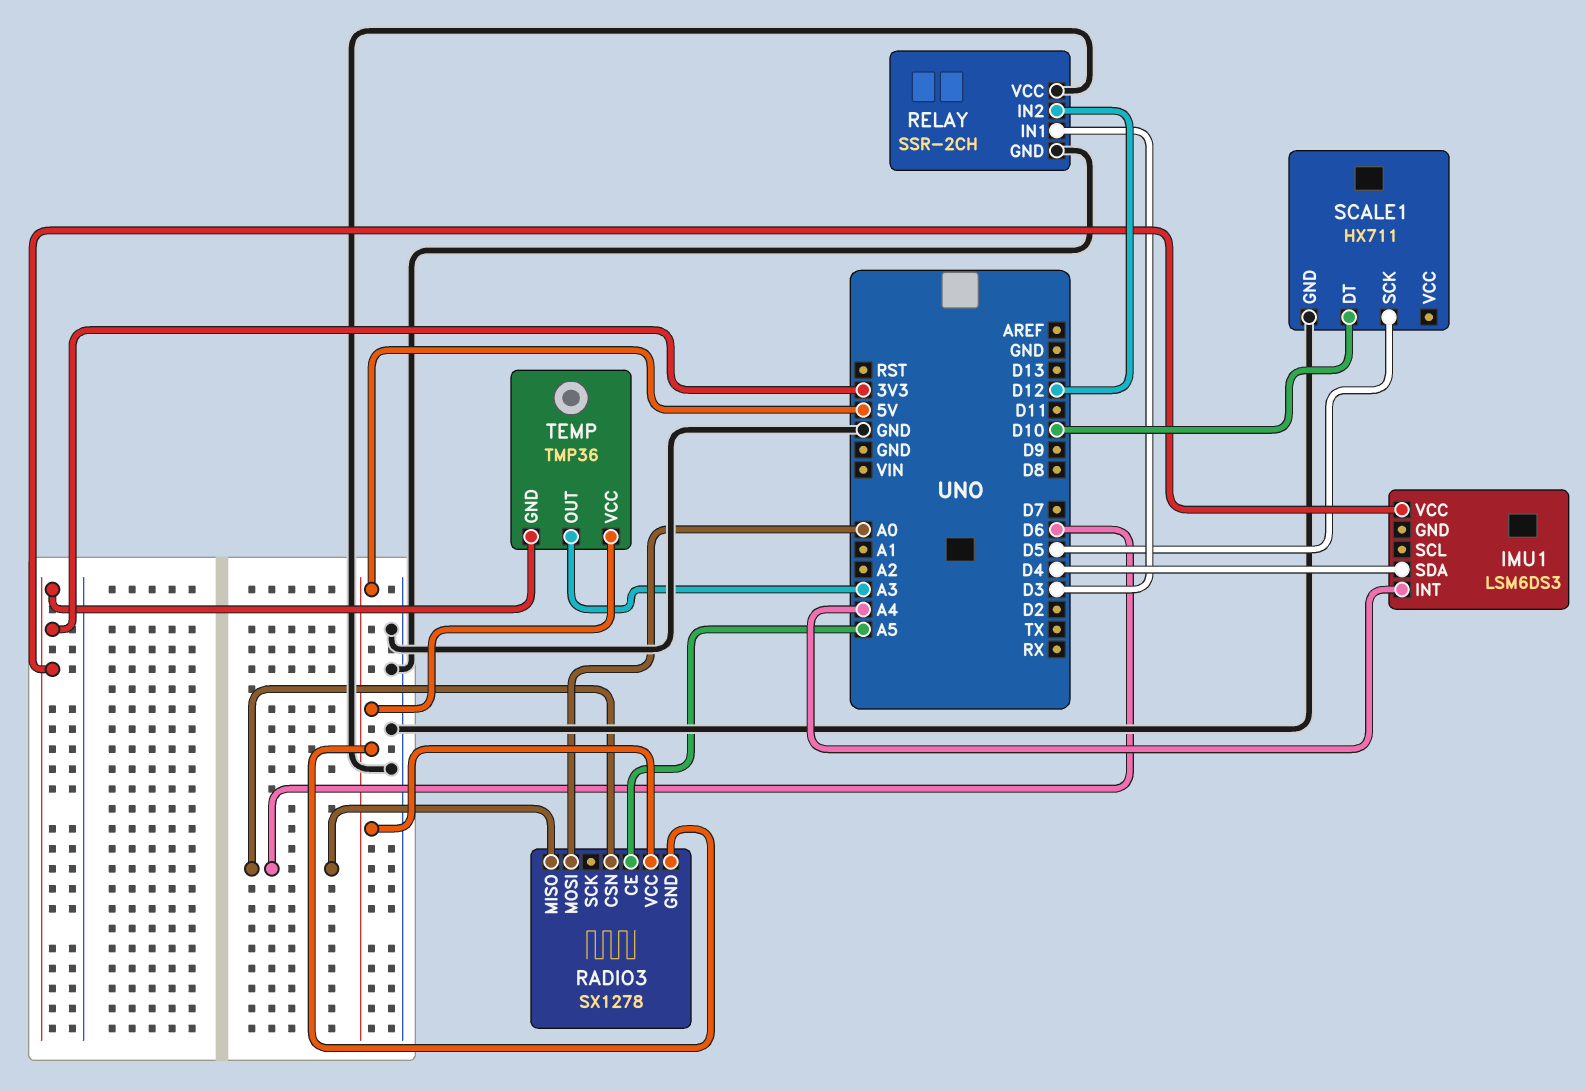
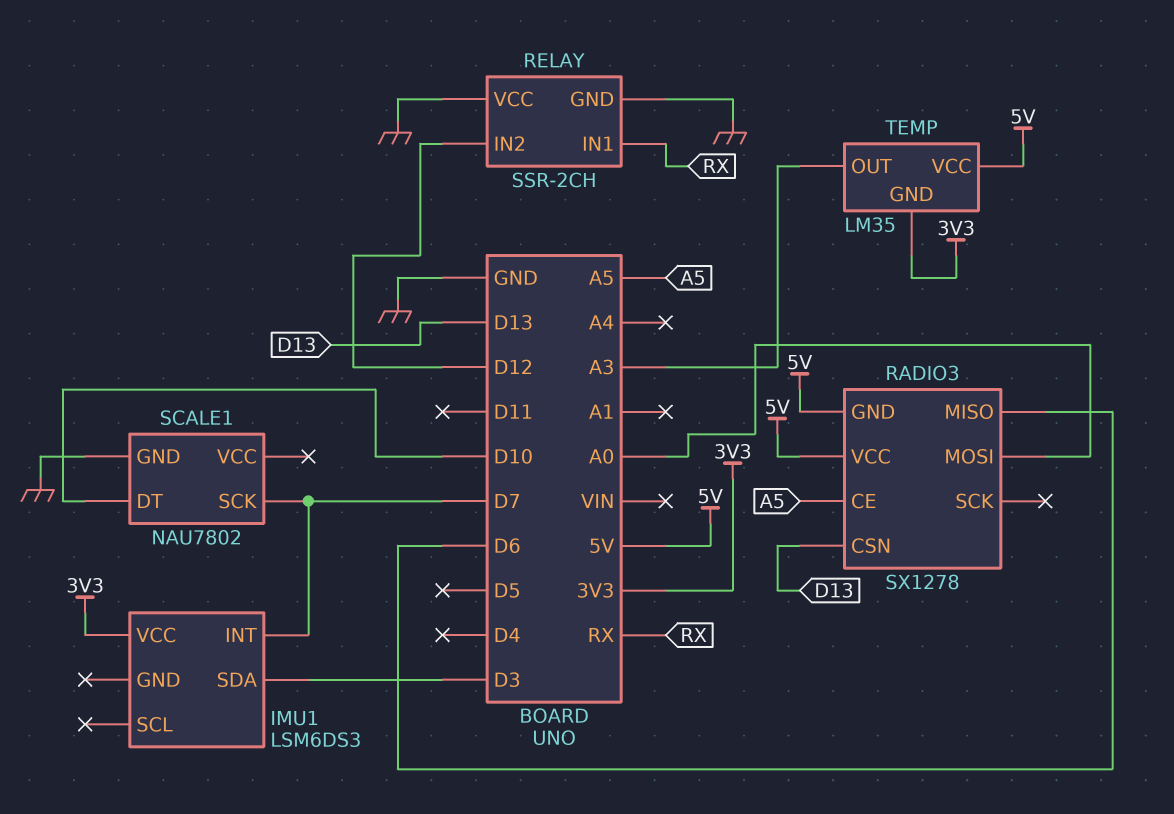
IMU1 pin INT: A4 -> D7
IMU1 pin SDA: D4 -> D3
RADIO3 pin CSN: D6 -> D13
RELAY pin IN1: D3 -> RX
SCALE1: HX711 -> NAU7802
SCALE1 pin SCK: D5 -> D7
TEMP: TMP36 -> LM35

